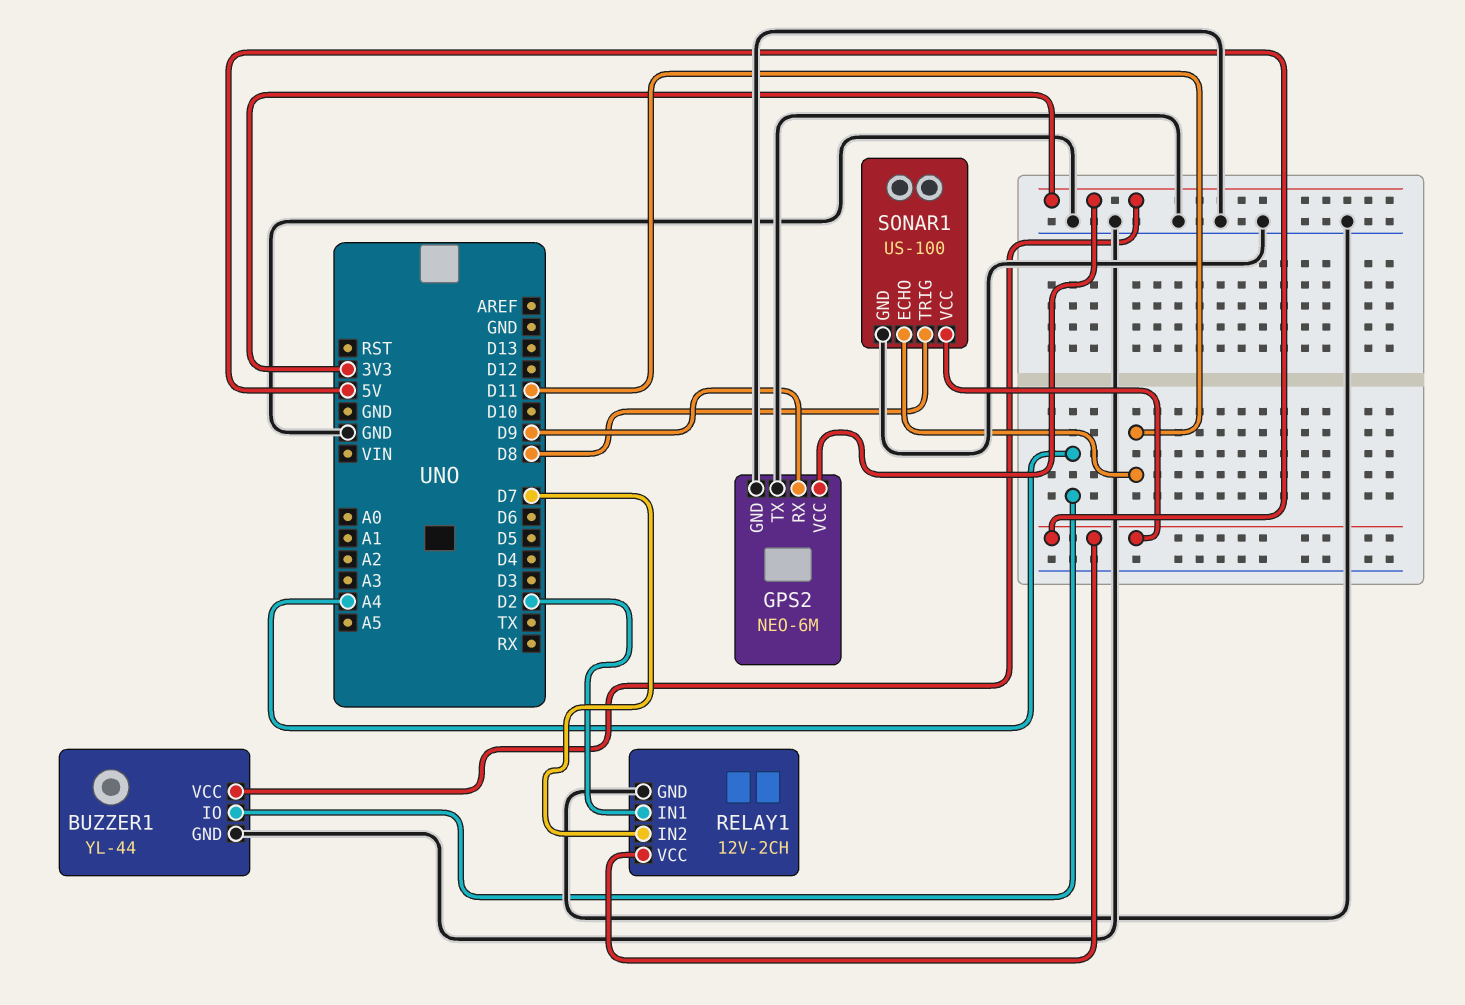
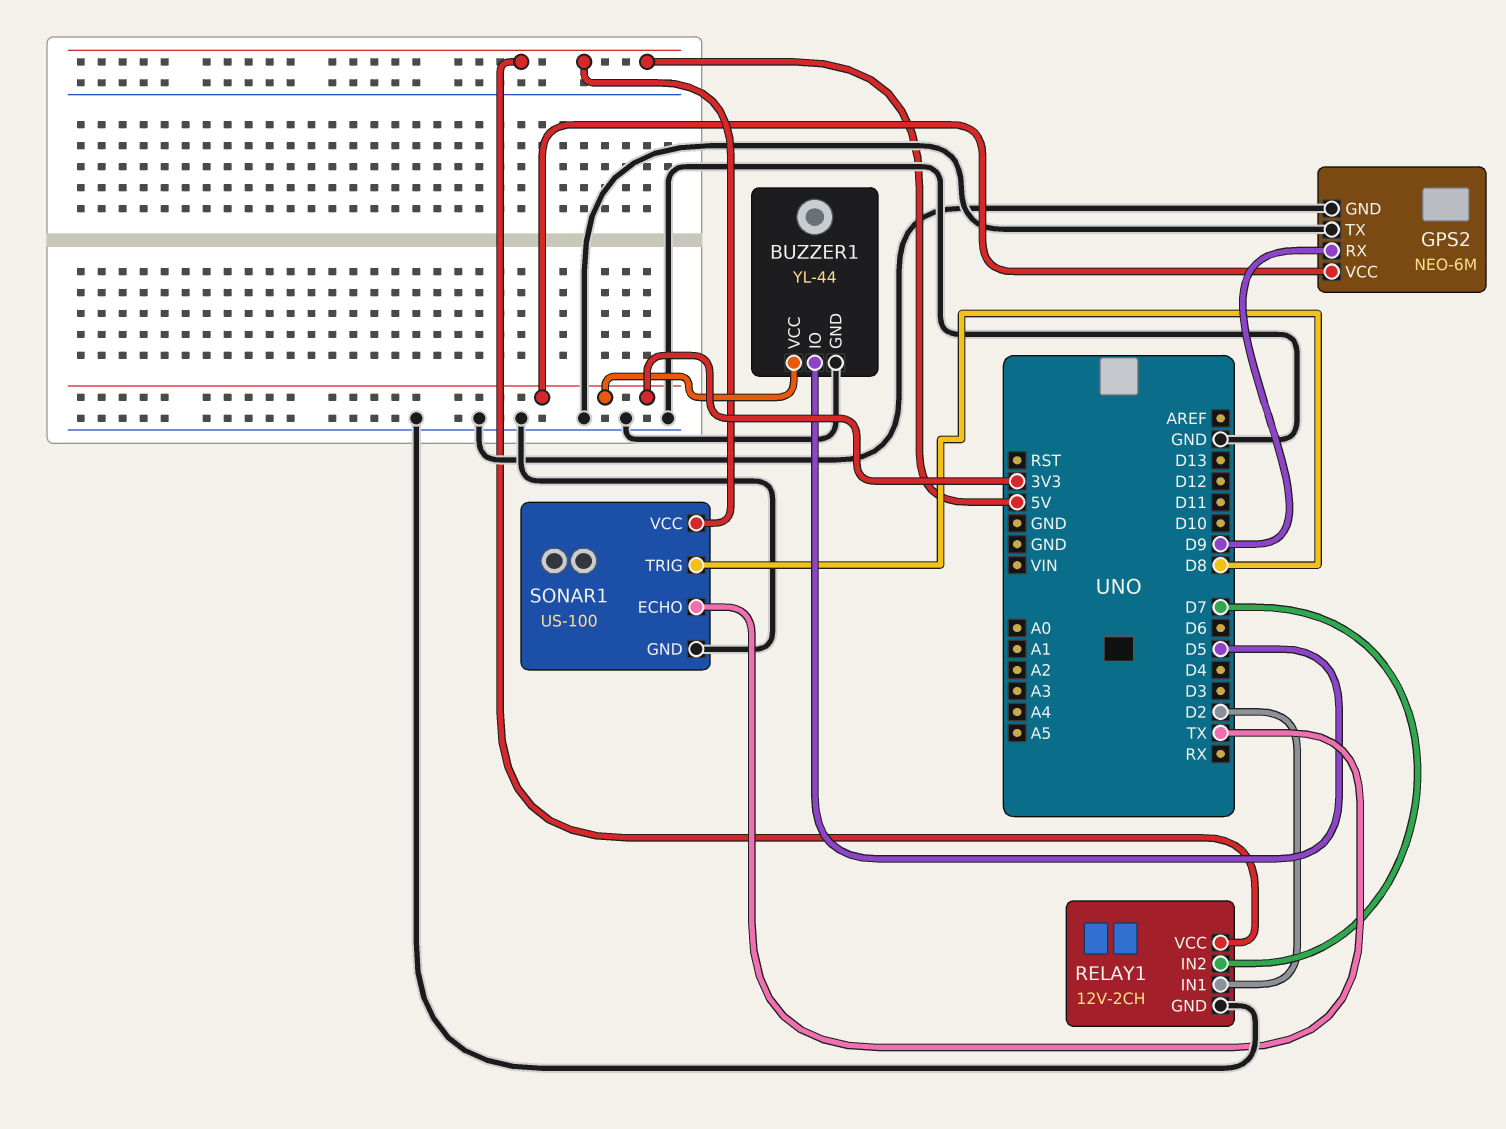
BUZZER1 pin IO: A4 -> D5
SONAR1 pin ECHO: D11 -> TX

